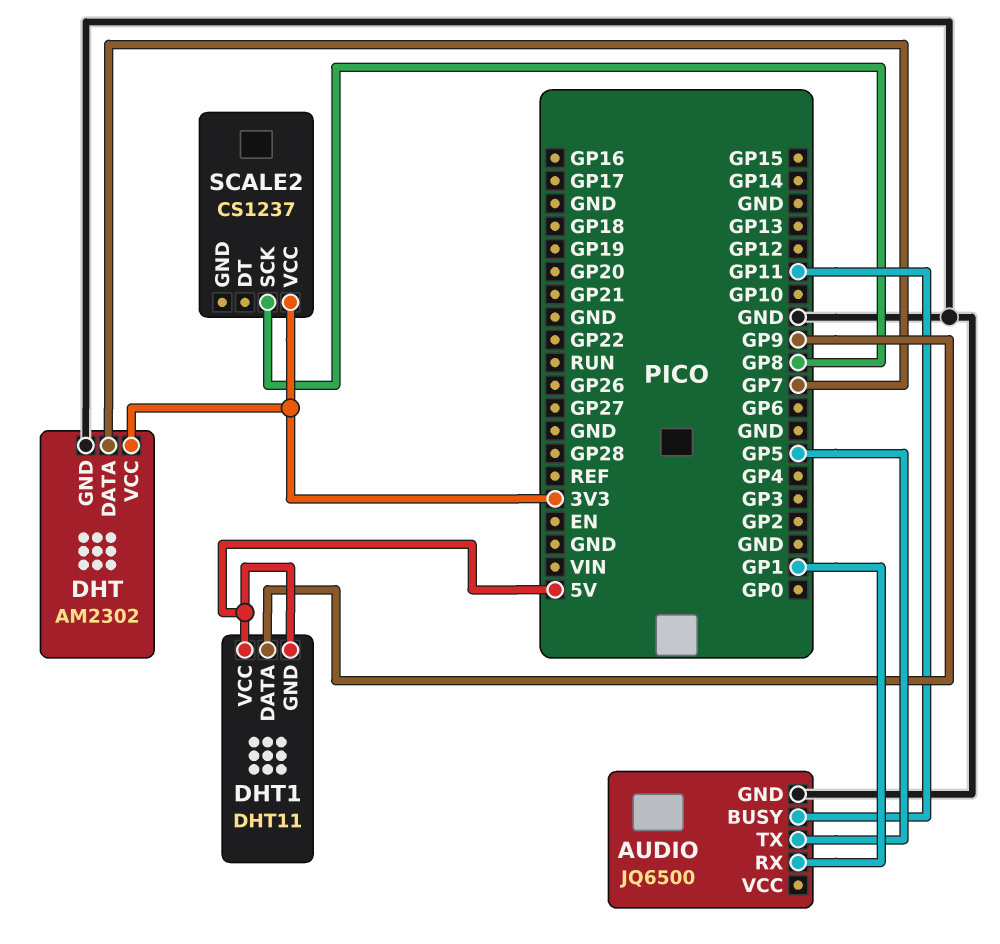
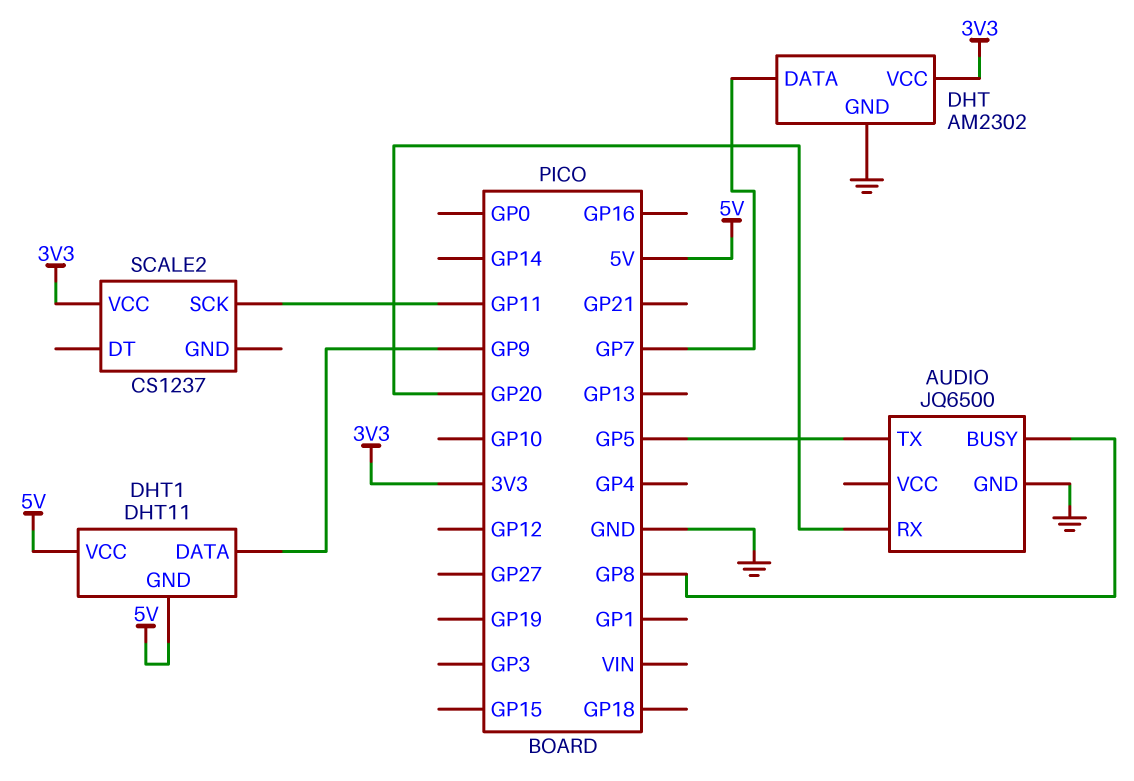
AUDIO pin BUSY: GP11 -> GP8
AUDIO pin RX: GP1 -> GP20
SCALE2 pin SCK: GP8 -> GP11

